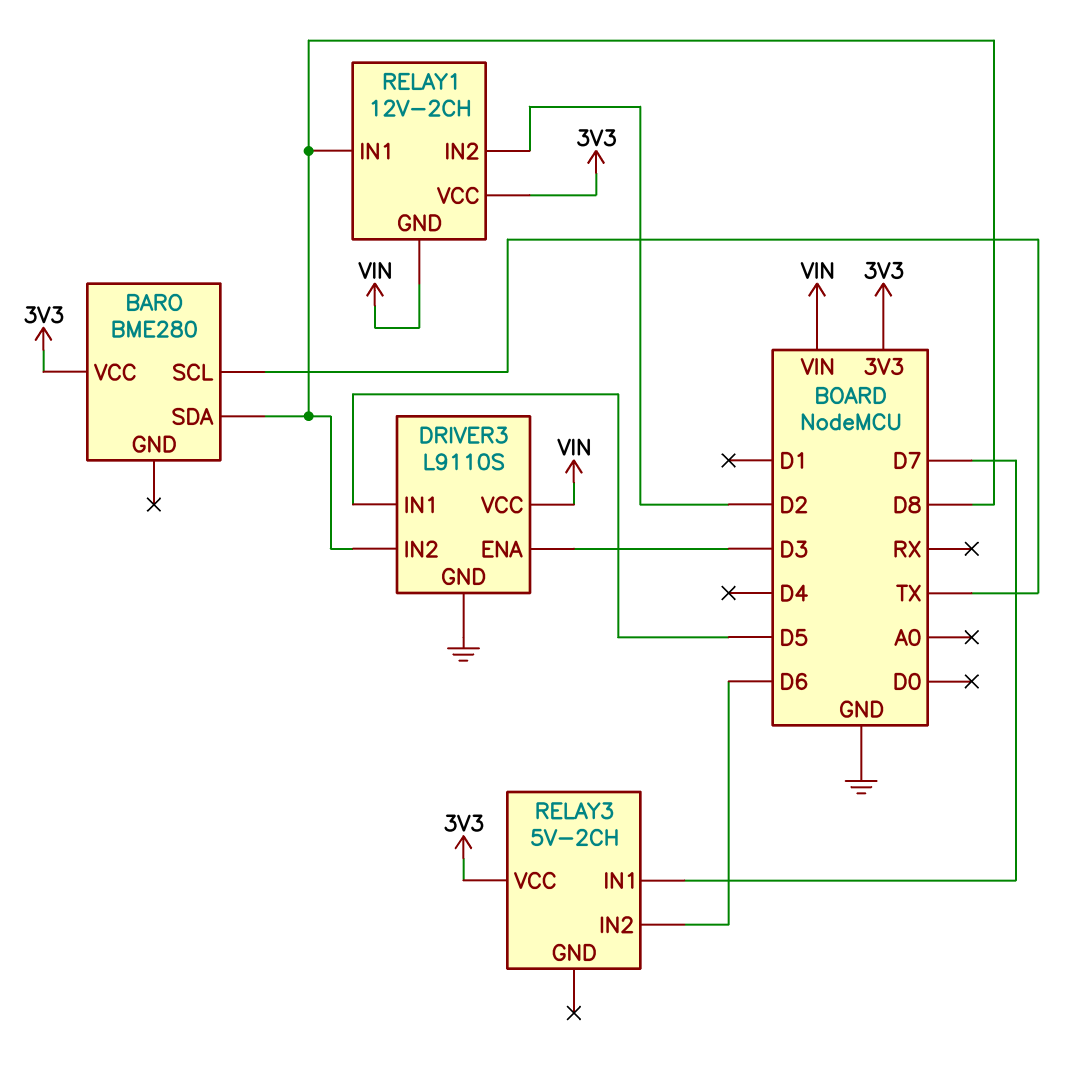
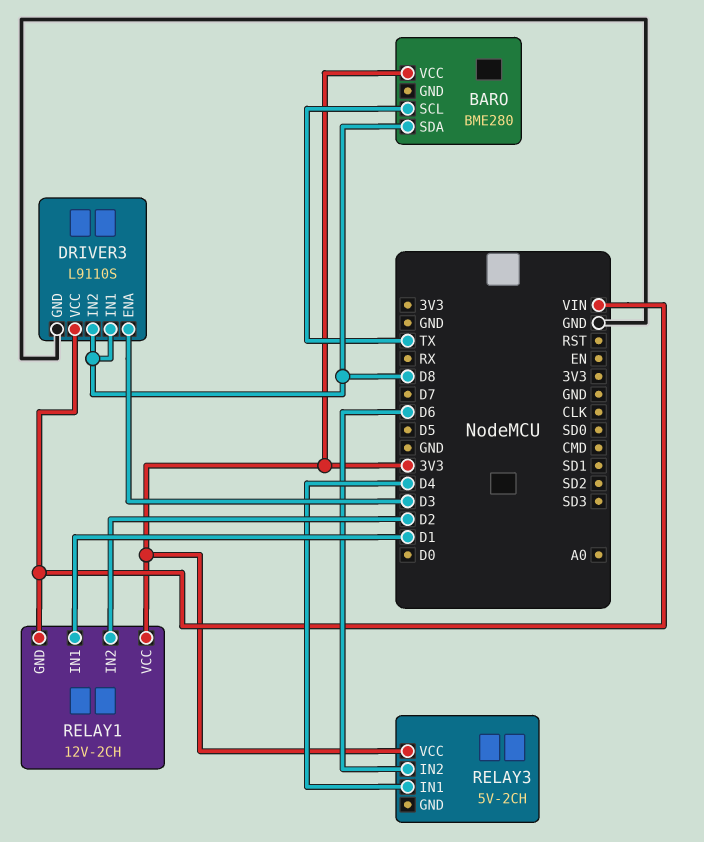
DRIVER3 pin IN1: D5 -> D8
RELAY1 pin IN1: D8 -> D1
RELAY3 pin IN1: D7 -> D4

